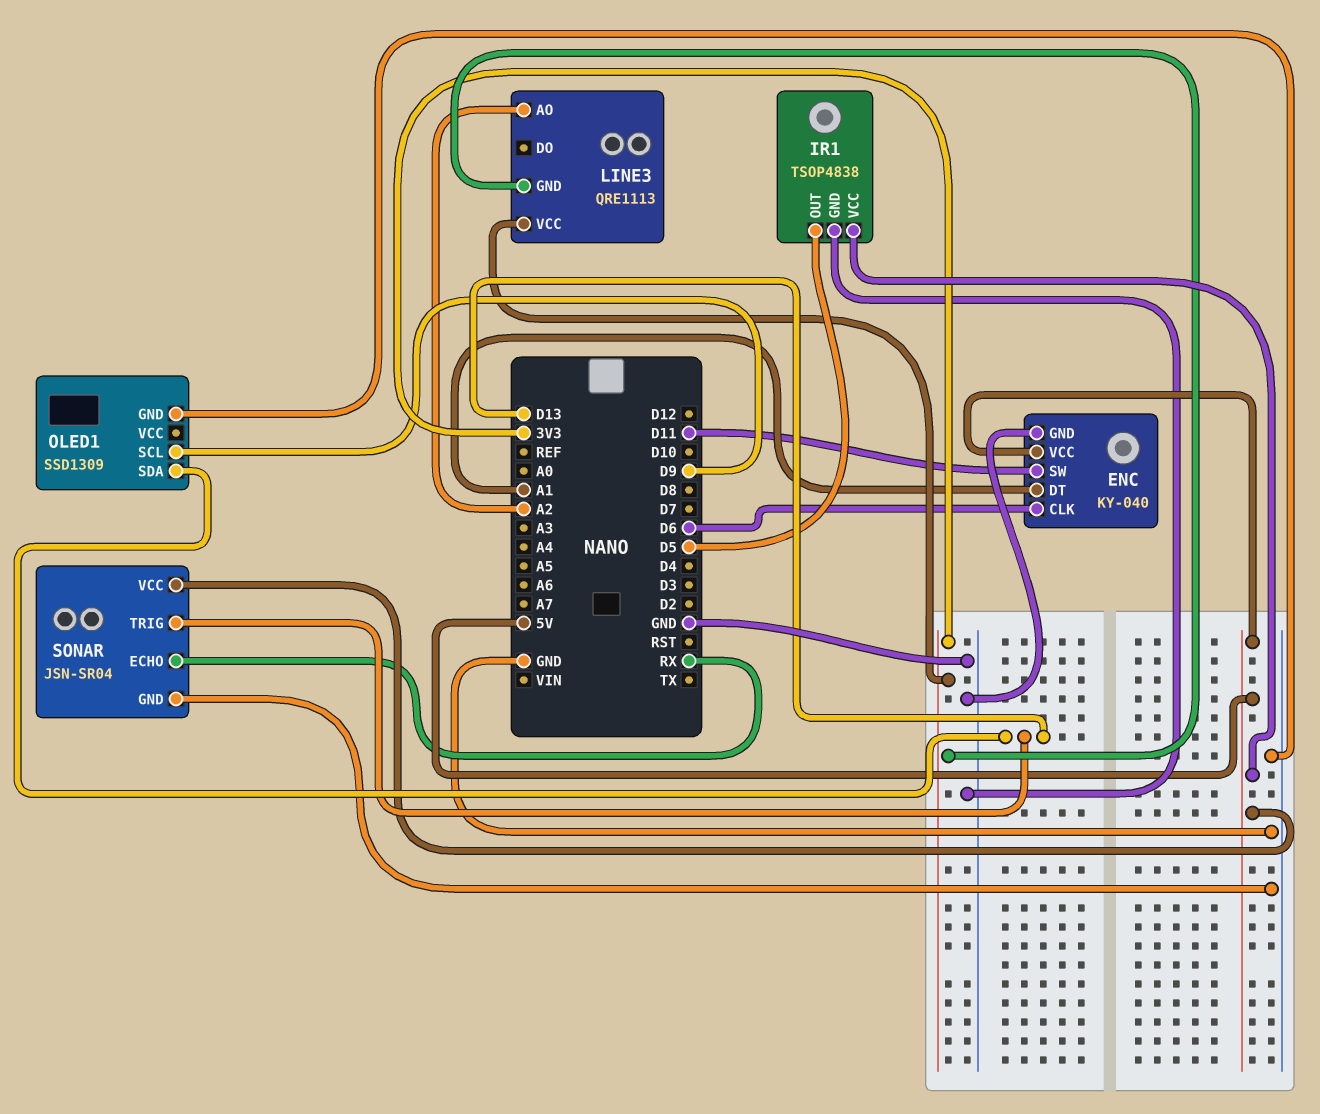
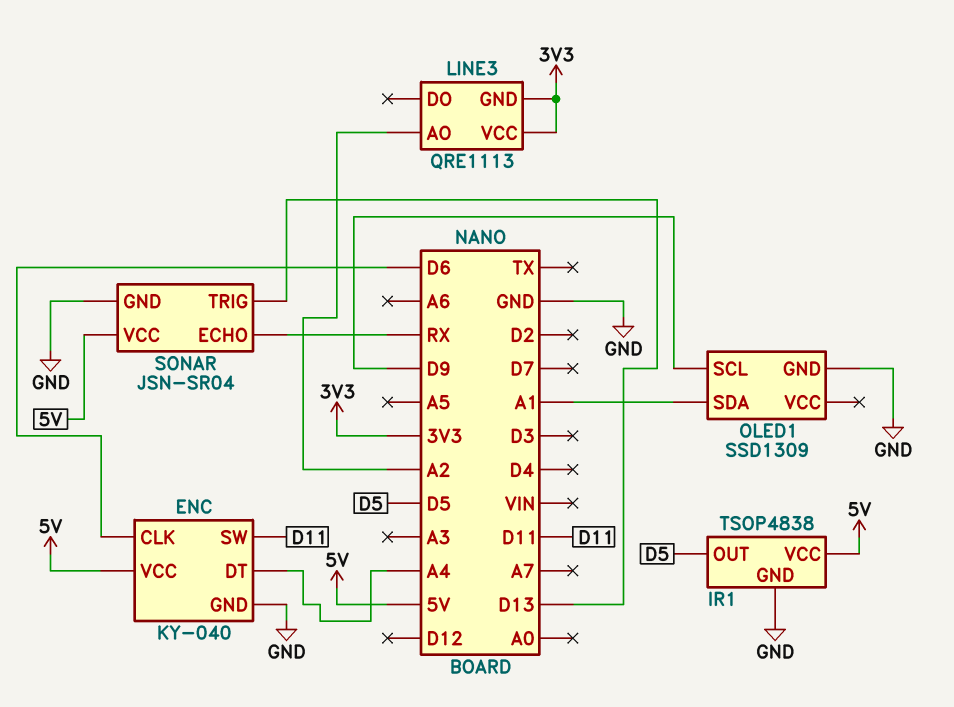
ENC pin DT: A1 -> A4
OLED1 pin SDA: D13 -> A1

